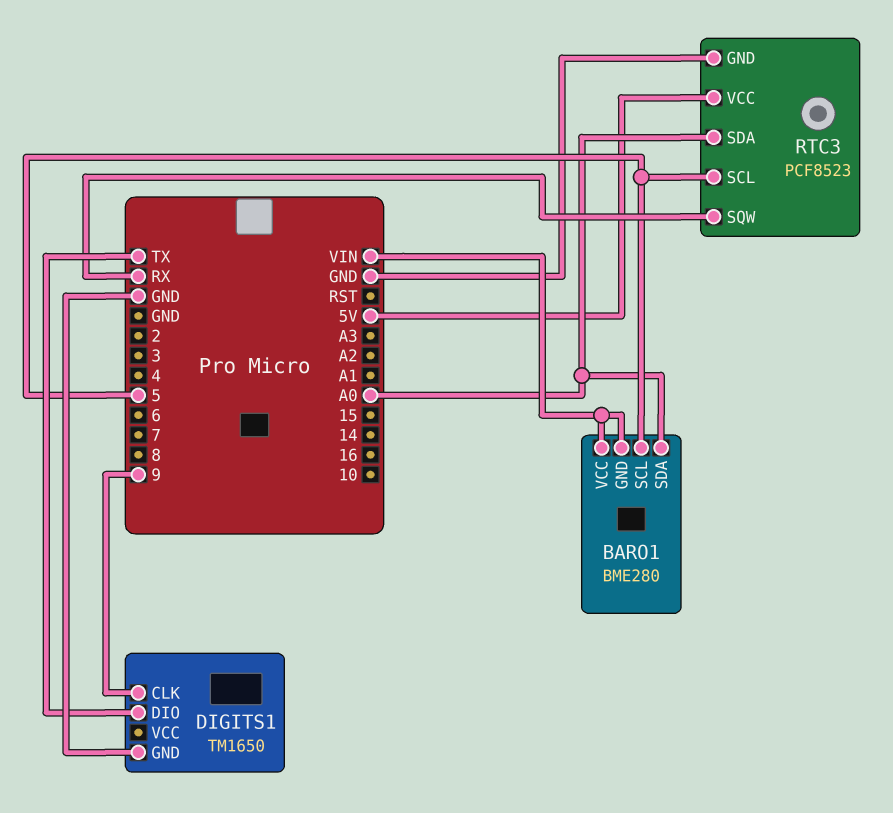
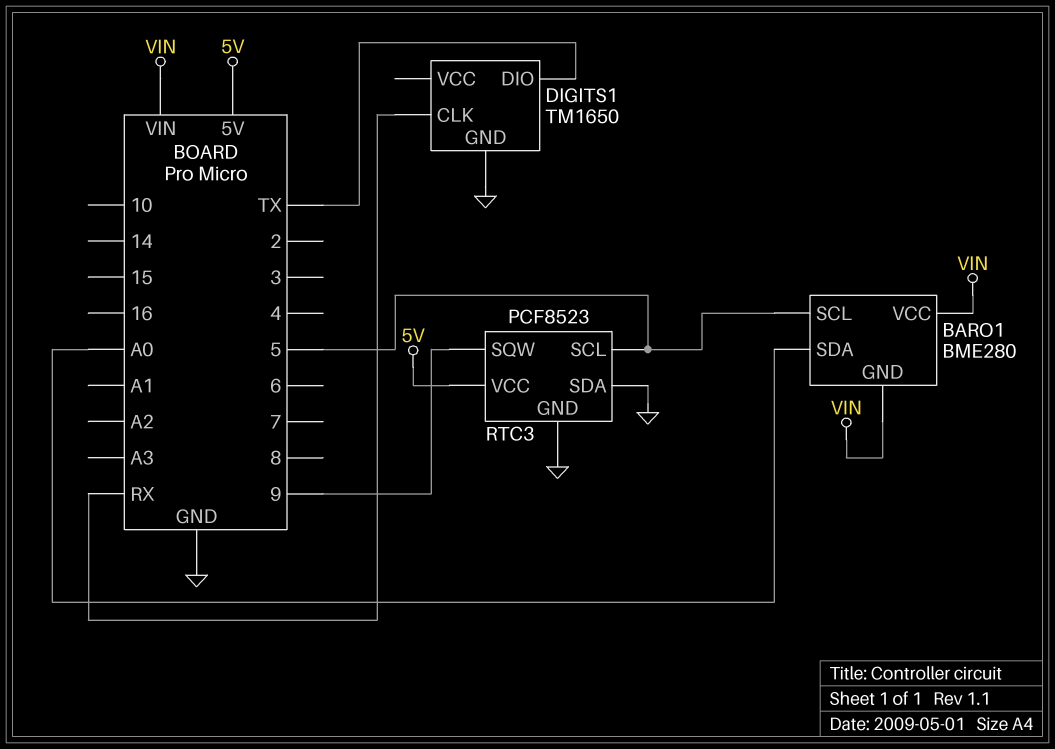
DIGITS1 pin CLK: 9 -> RX
RTC3 pin SDA: A0 -> GND
RTC3 pin SQW: RX -> 9

